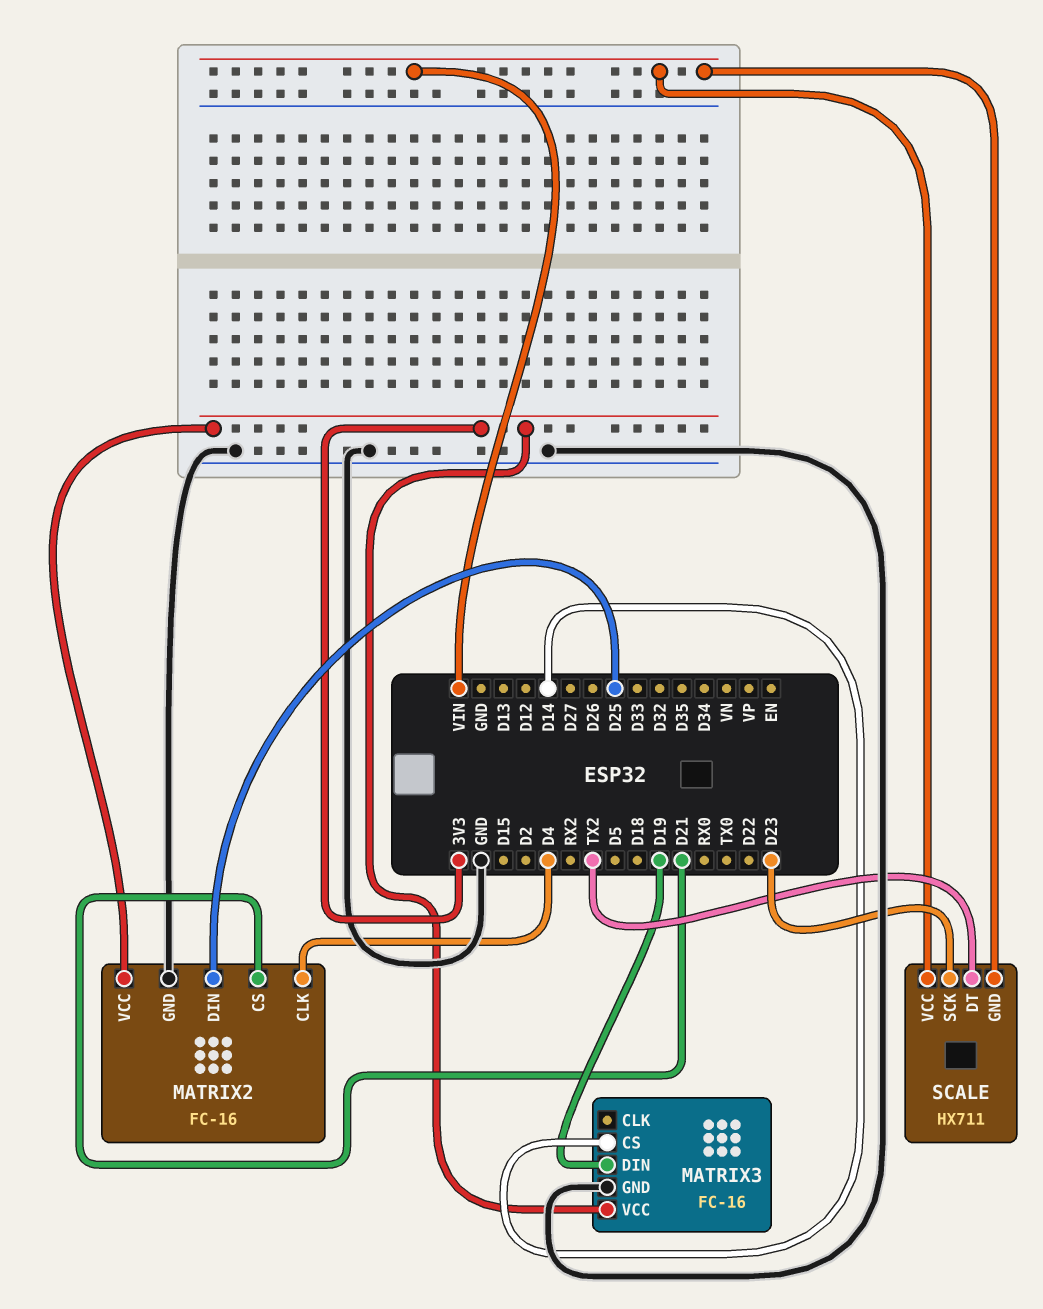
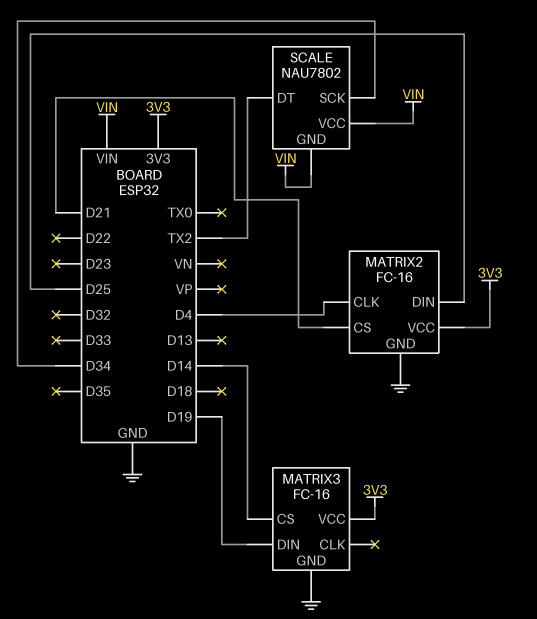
SCALE: HX711 -> NAU7802
SCALE pin SCK: D23 -> D34

